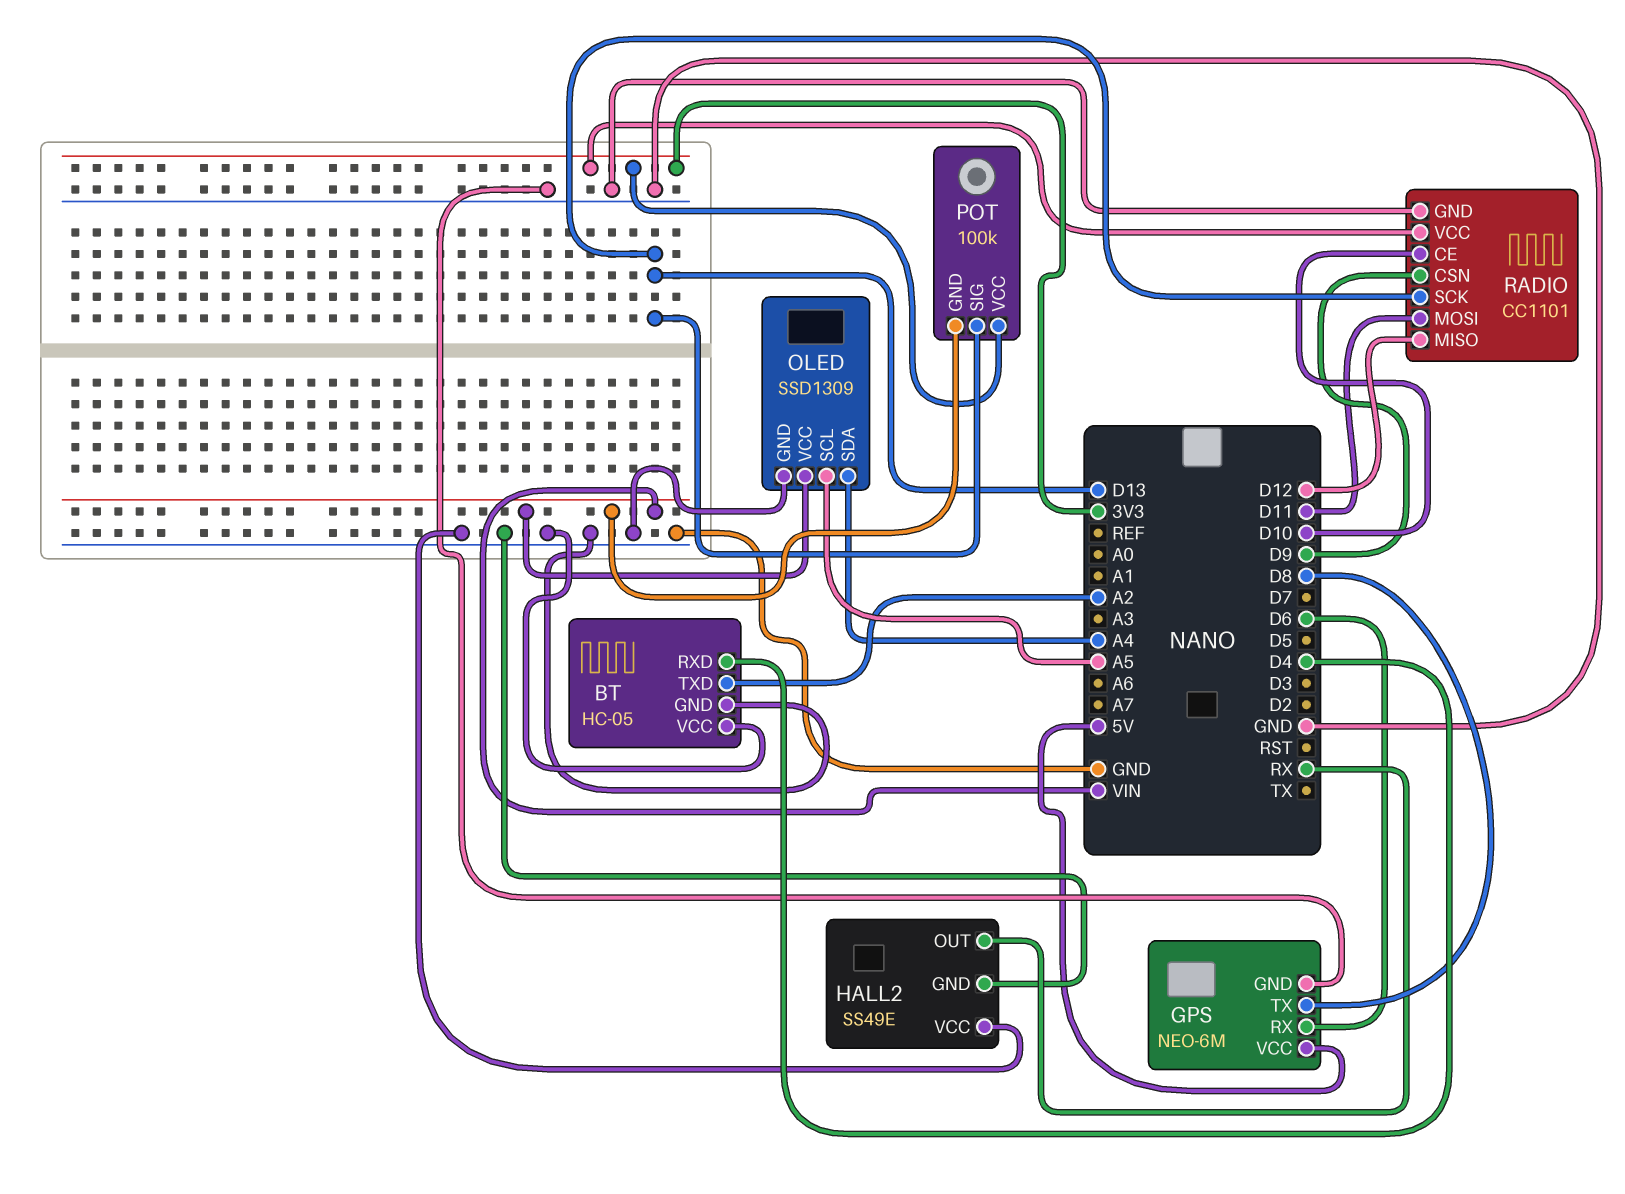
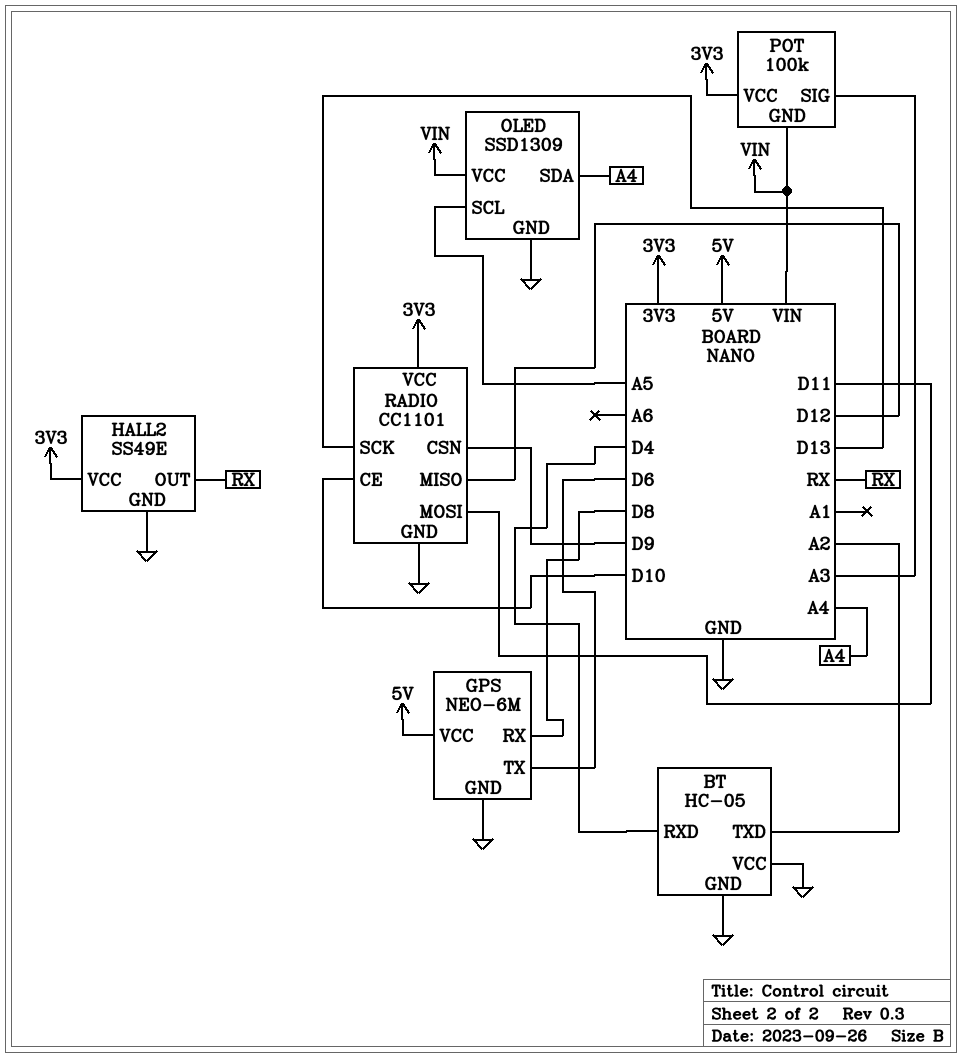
GPS pin RX: D6 -> D8
GPS pin TX: D8 -> D6
HALL2 pin VCC: GND -> 3V3
POT pin SIG: D13 -> A3

